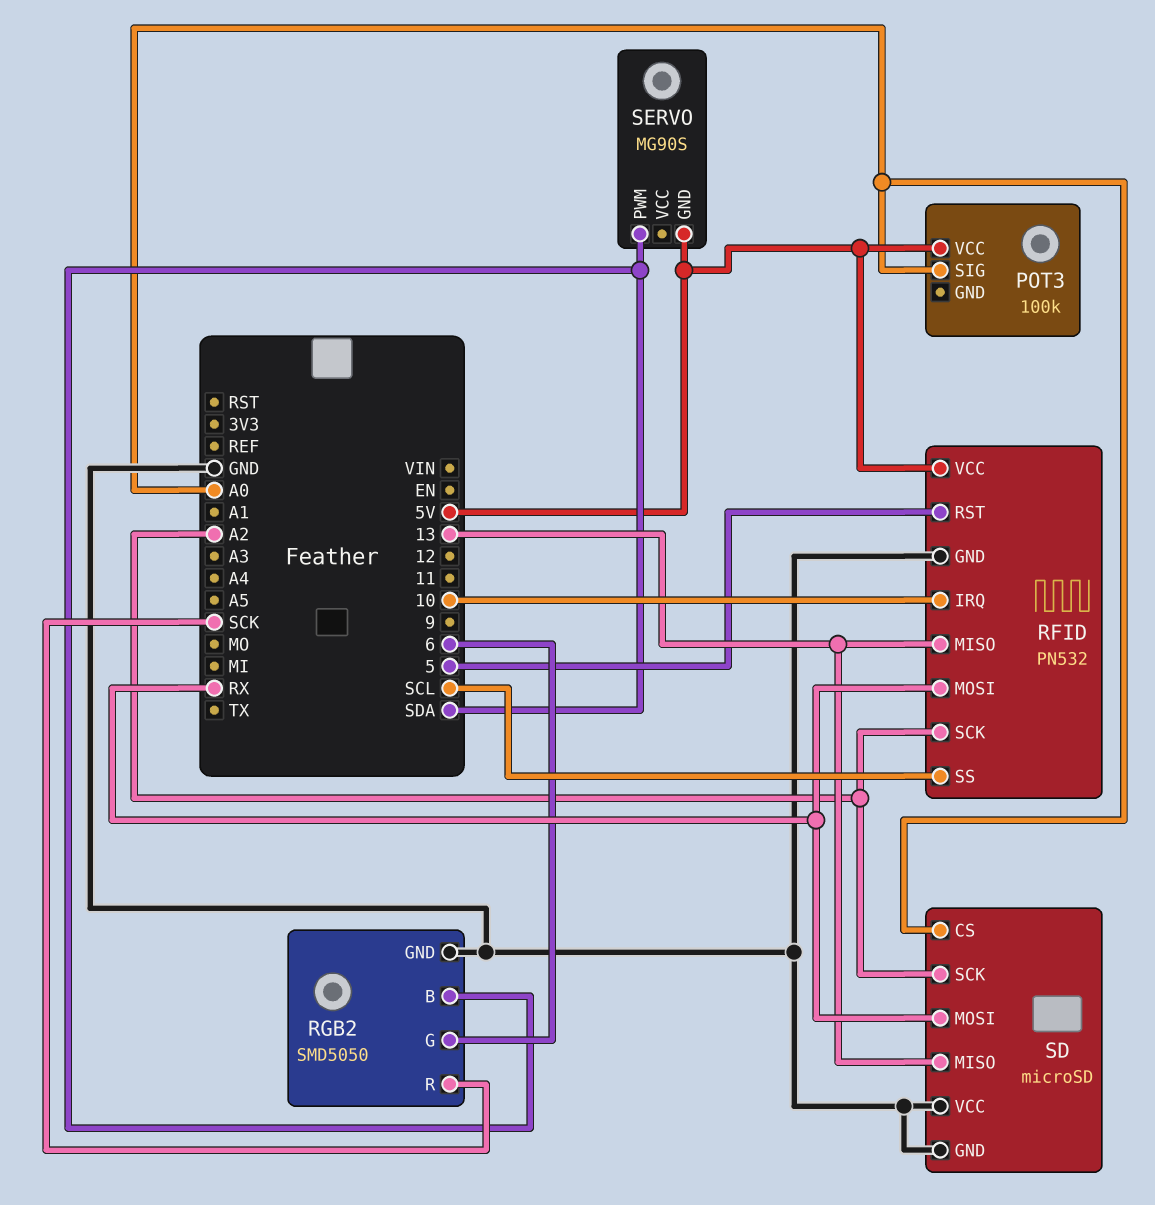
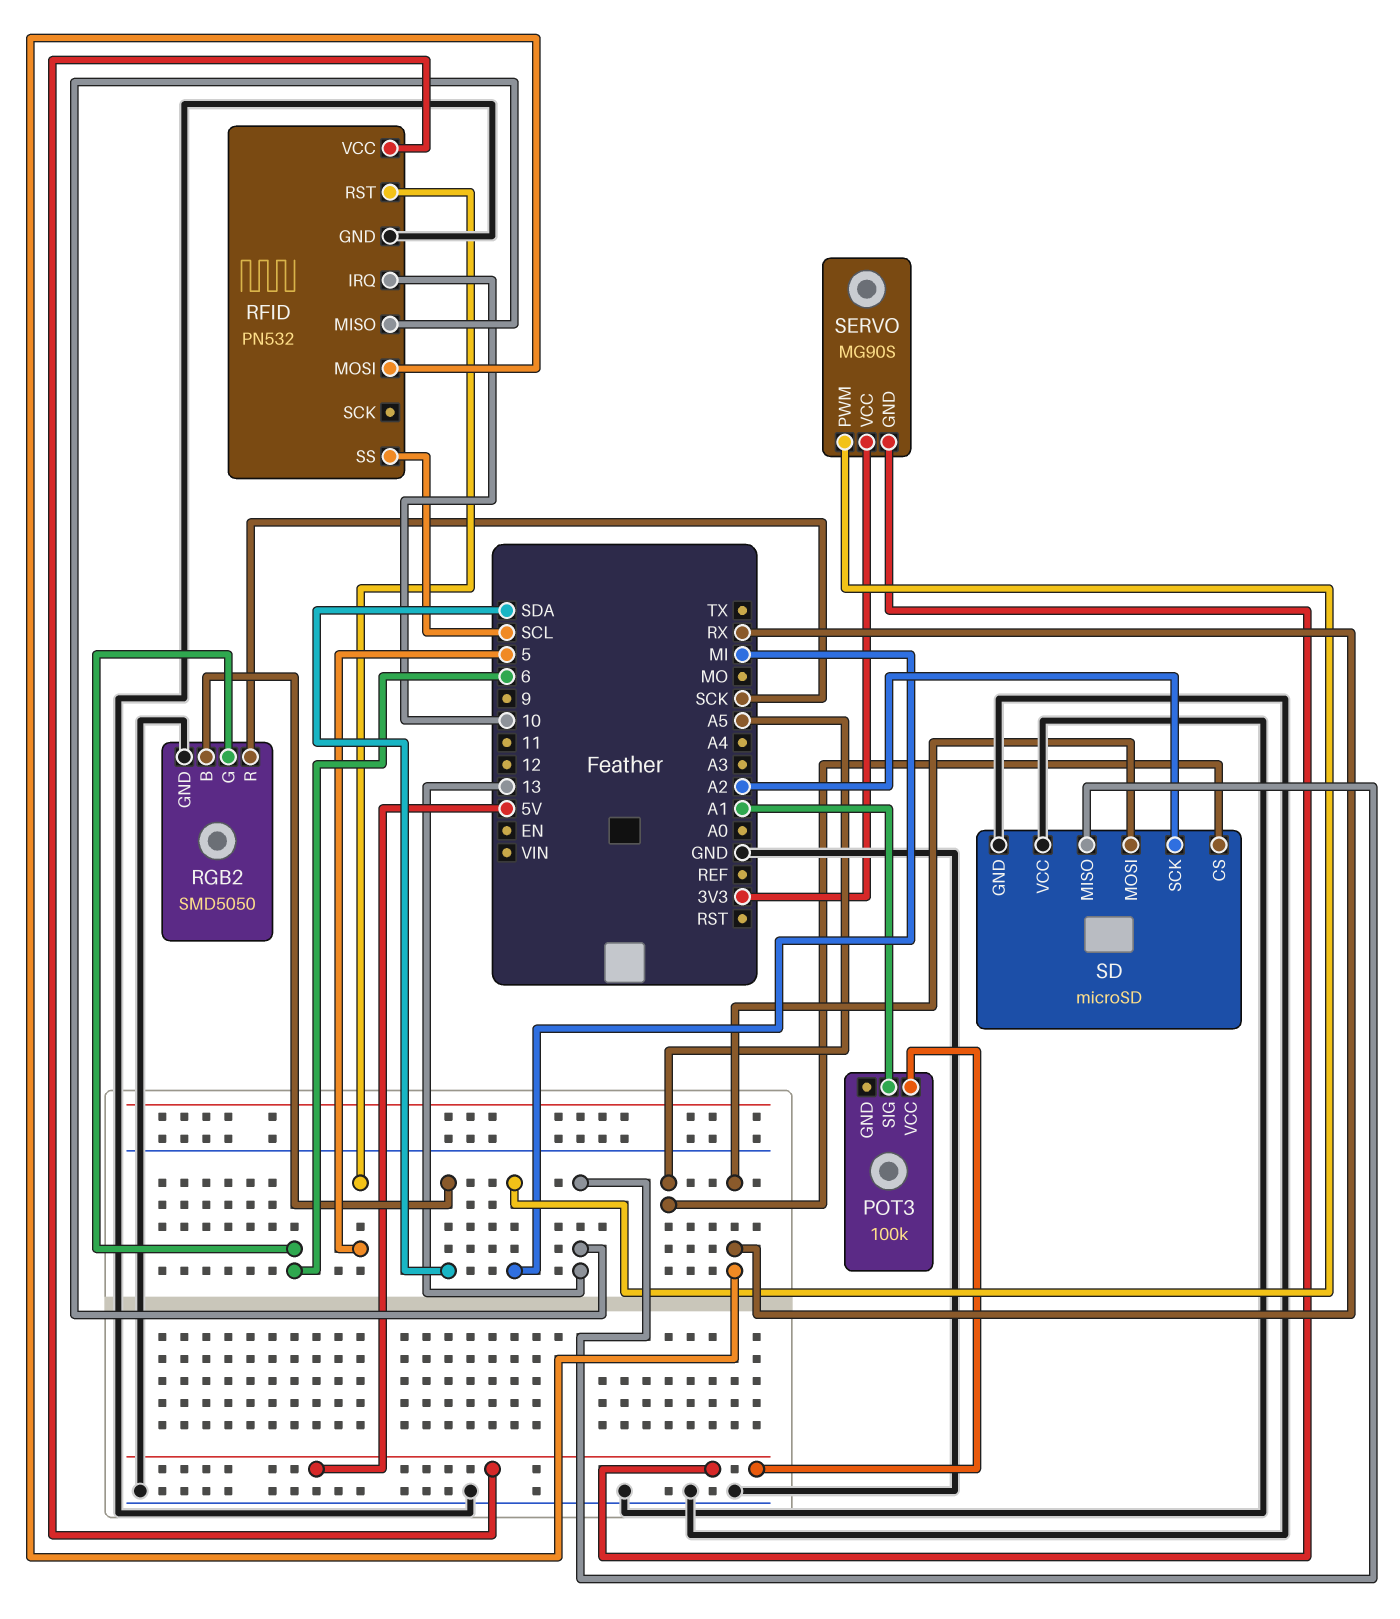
POT3 pin SIG: A0 -> A1
RFID pin SCK: A2 -> none
SD pin CS: A0 -> A5
SERVO pin PWM: SDA -> MI
SERVO pin VCC: none -> 3V3

